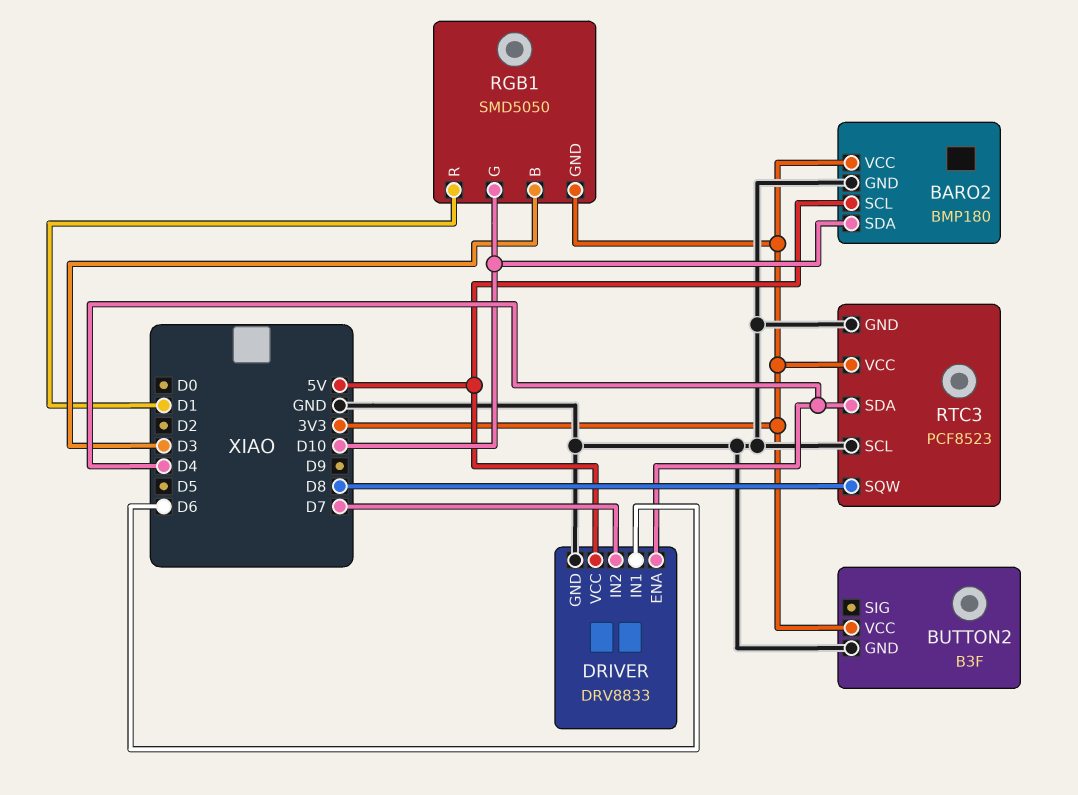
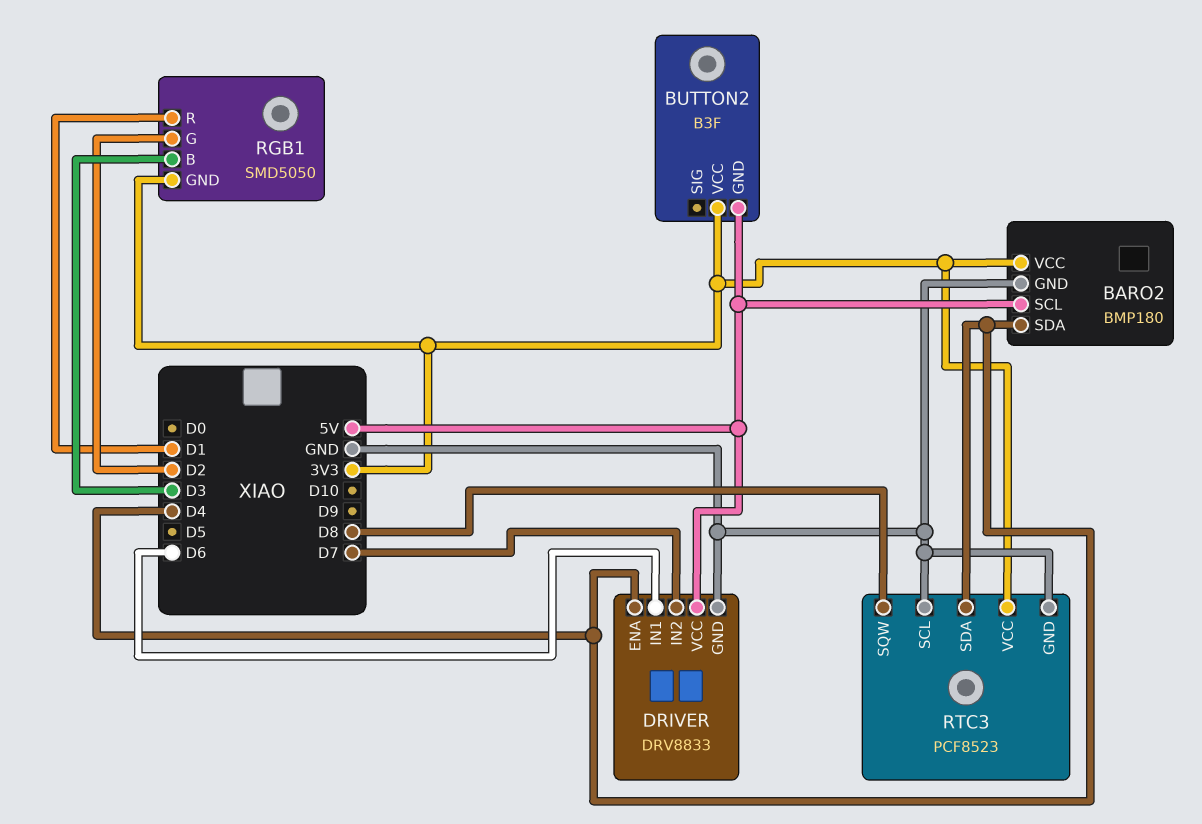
BARO2 pin SDA: D10 -> D4
BUTTON2 pin GND: GND -> 5V
RGB1 pin G: D10 -> D2

